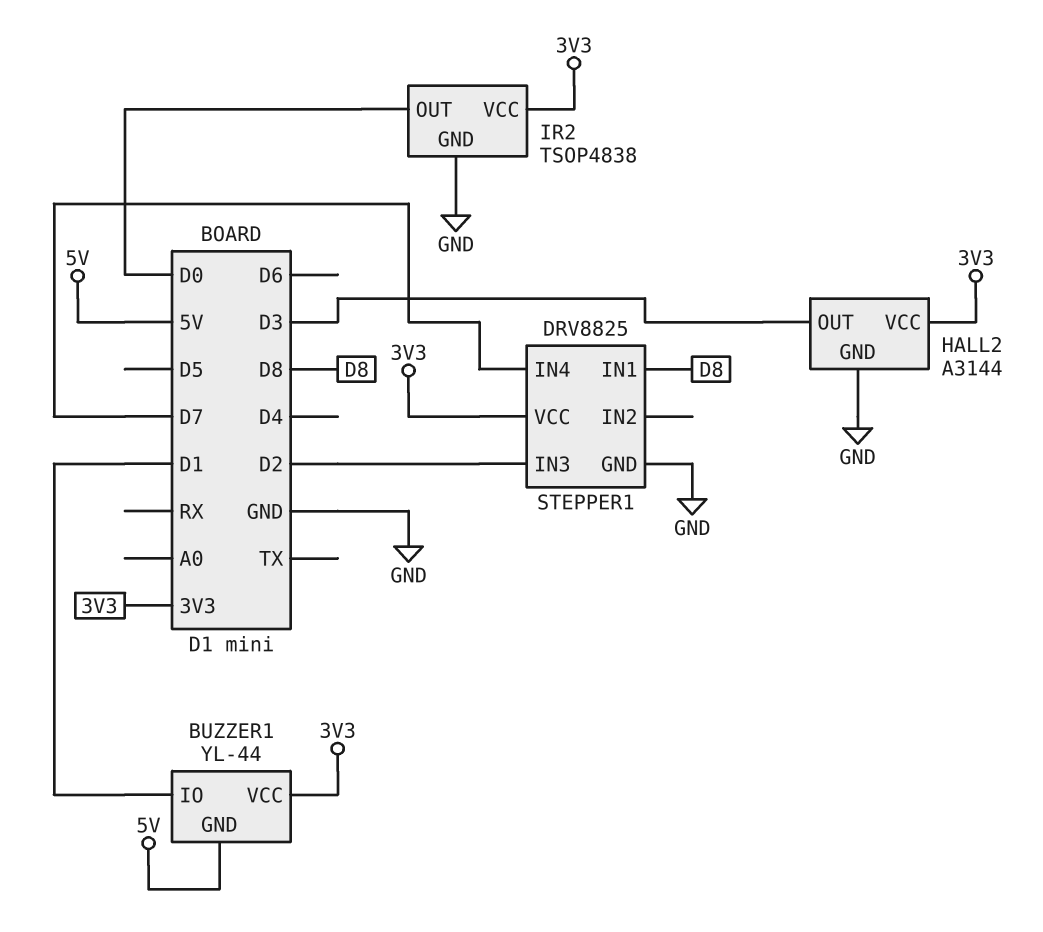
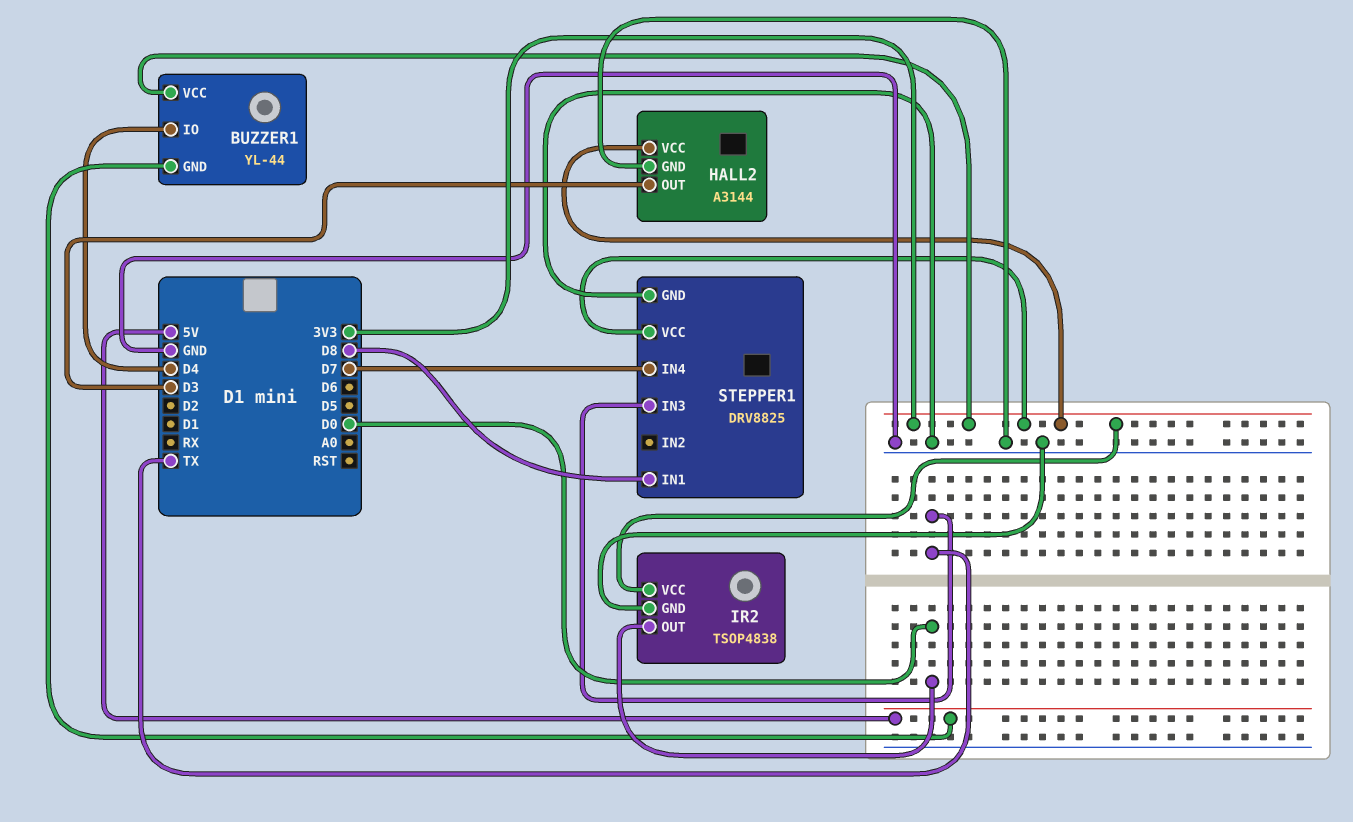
BUZZER1 pin IO: D1 -> D4
STEPPER1 pin IN3: D2 -> TX

